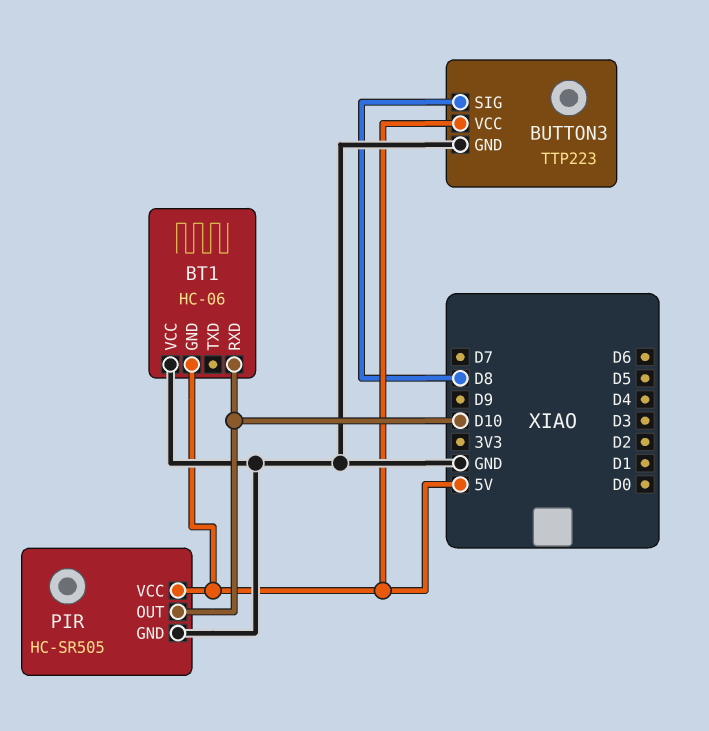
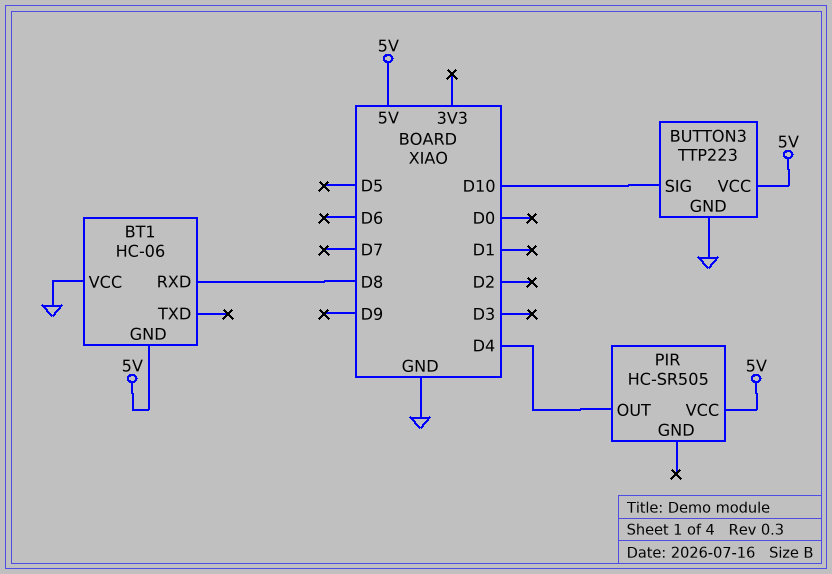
BT1 pin RXD: D10 -> D8
BUTTON3 pin SIG: D8 -> D10
PIR pin GND: GND -> none
PIR pin OUT: D10 -> D4

